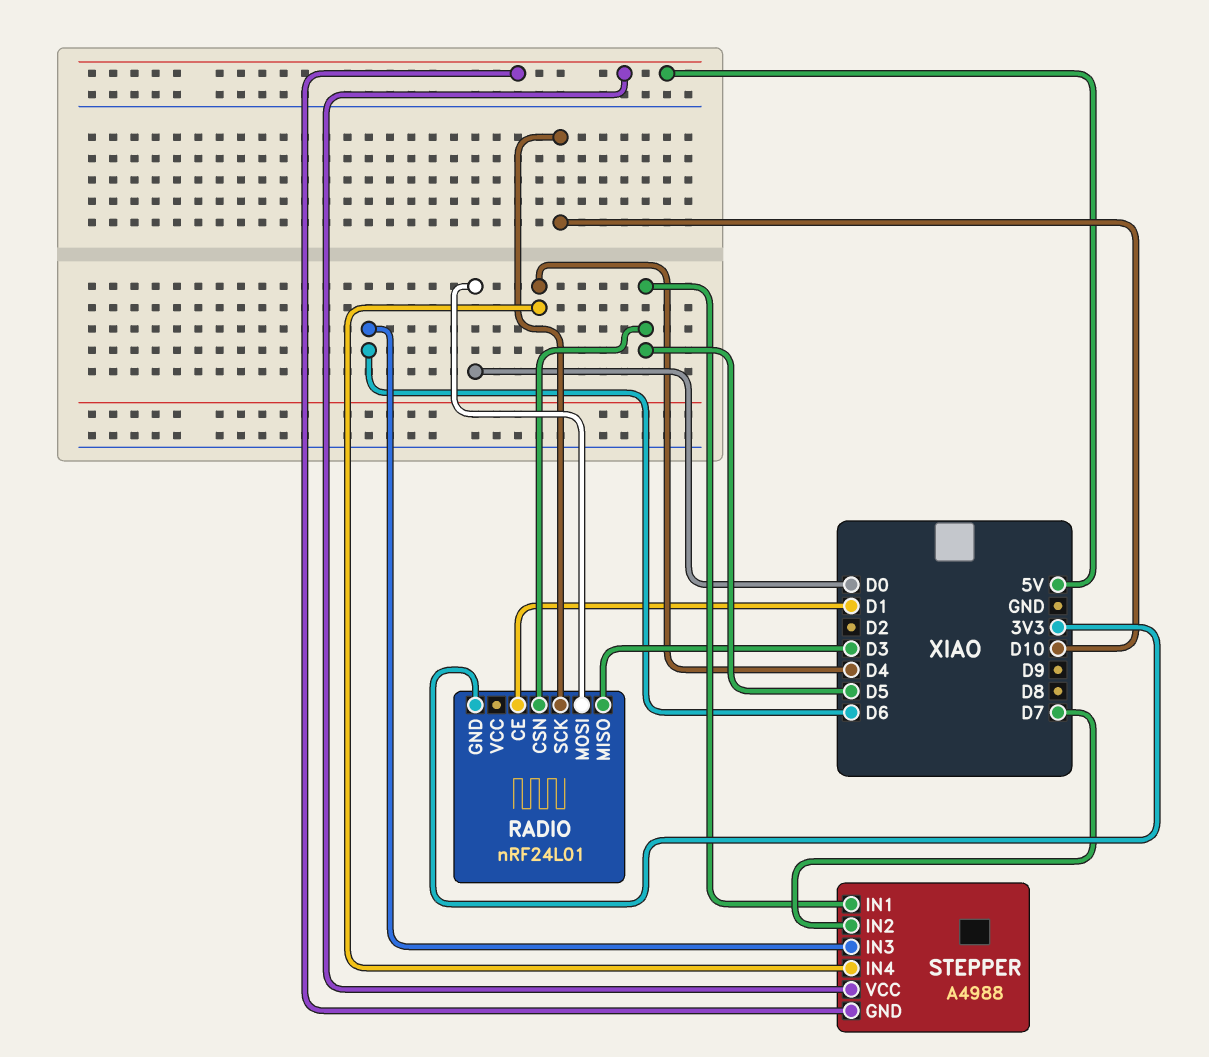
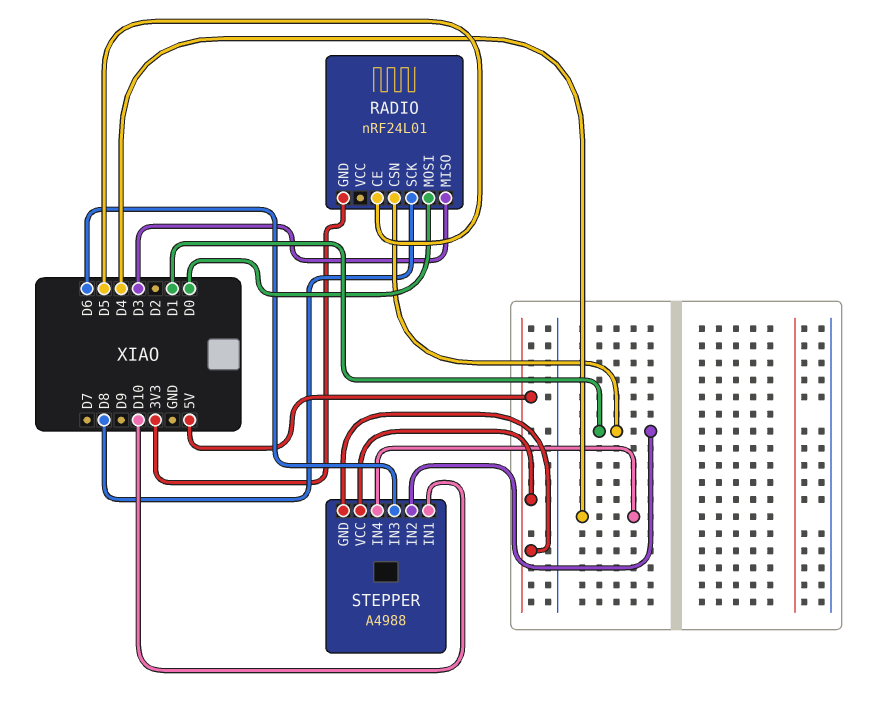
RADIO pin CE: D1 -> D5
RADIO pin CSN: D5 -> D1
RADIO pin SCK: D10 -> D8
STEPPER pin IN1: D5 -> D10
STEPPER pin IN2: D7 -> D1

